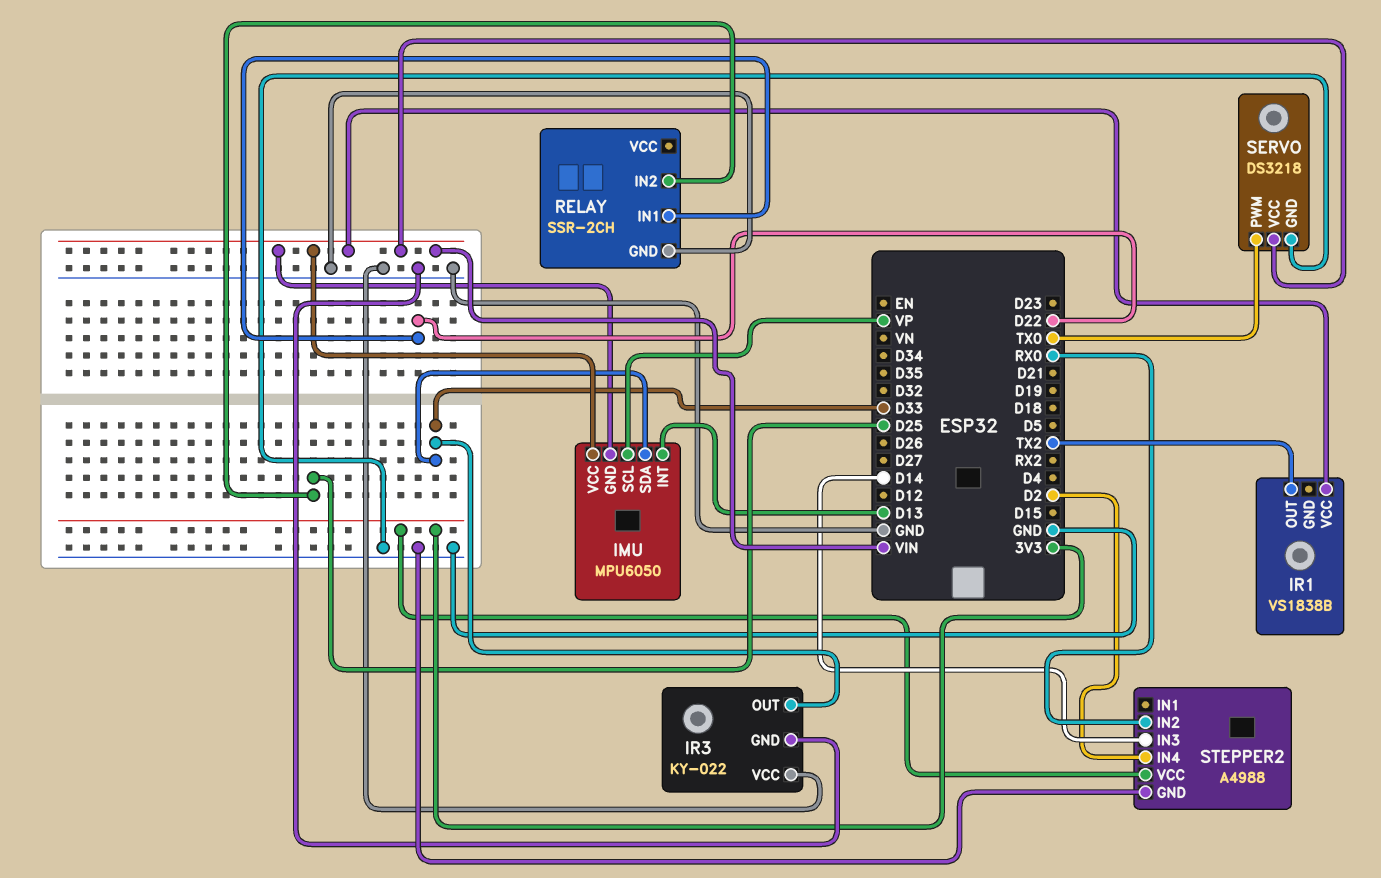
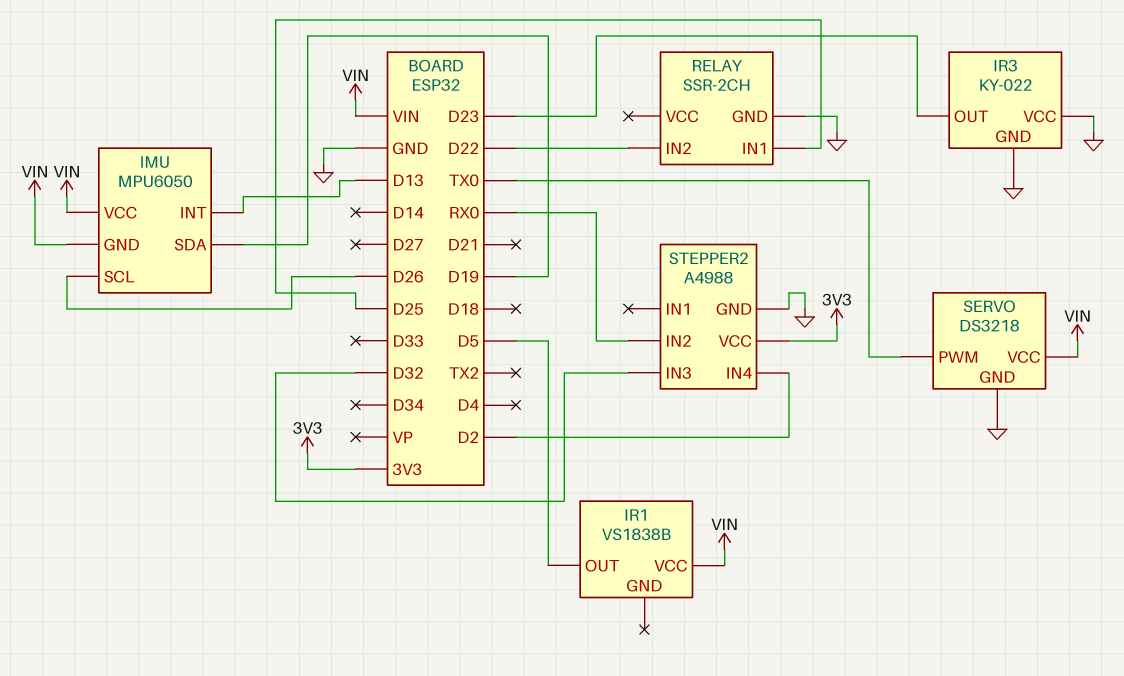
IMU pin SCL: VP -> D26
IMU pin SDA: D33 -> D19
IR1 pin OUT: TX2 -> D5
IR3 pin OUT: D33 -> D23
RELAY pin IN1: D22 -> D25
RELAY pin IN2: D25 -> D22
STEPPER2 pin IN3: D14 -> D32

